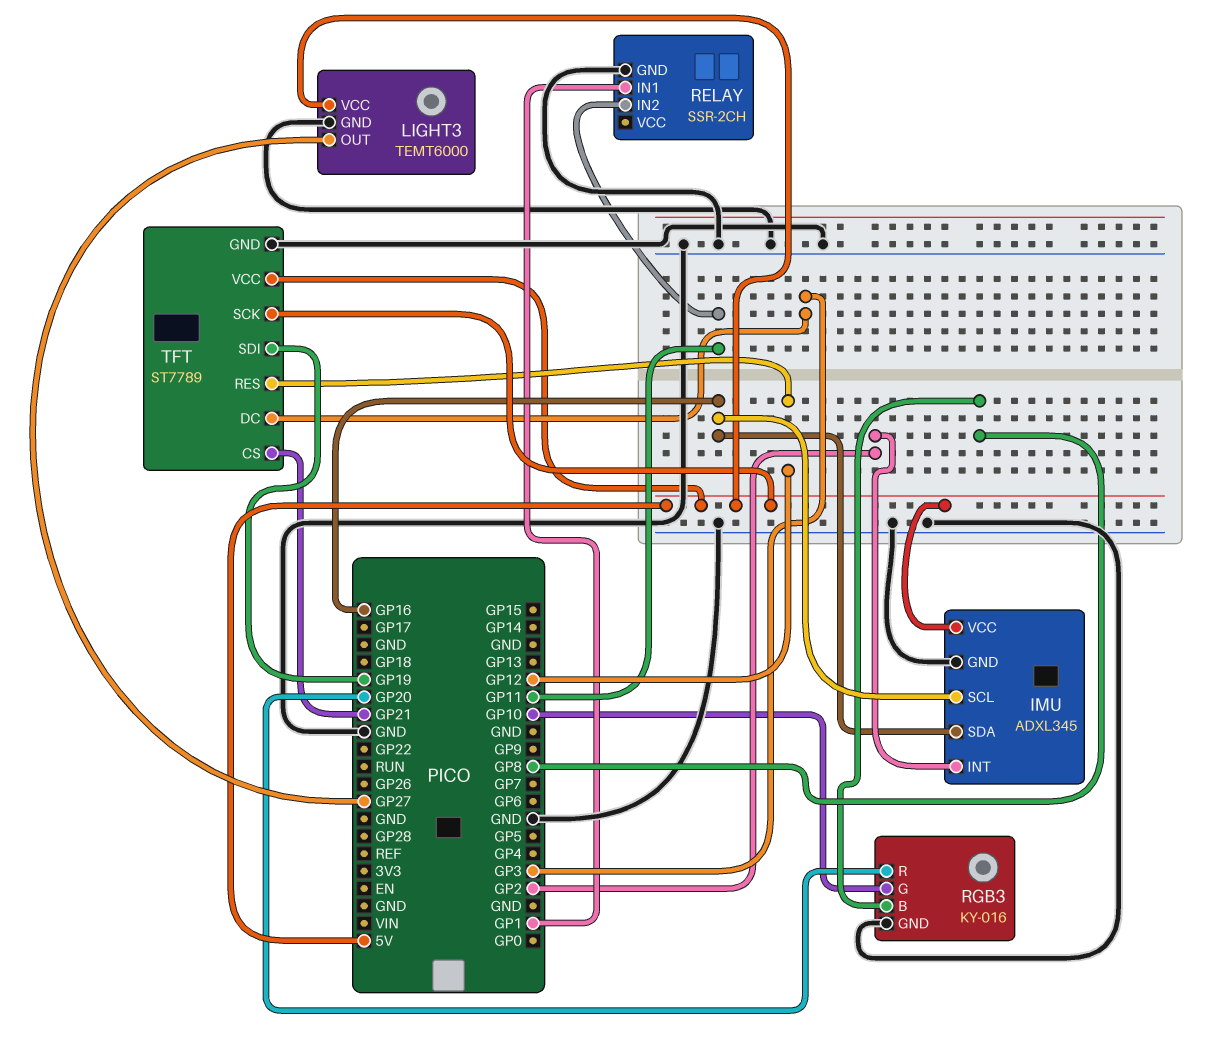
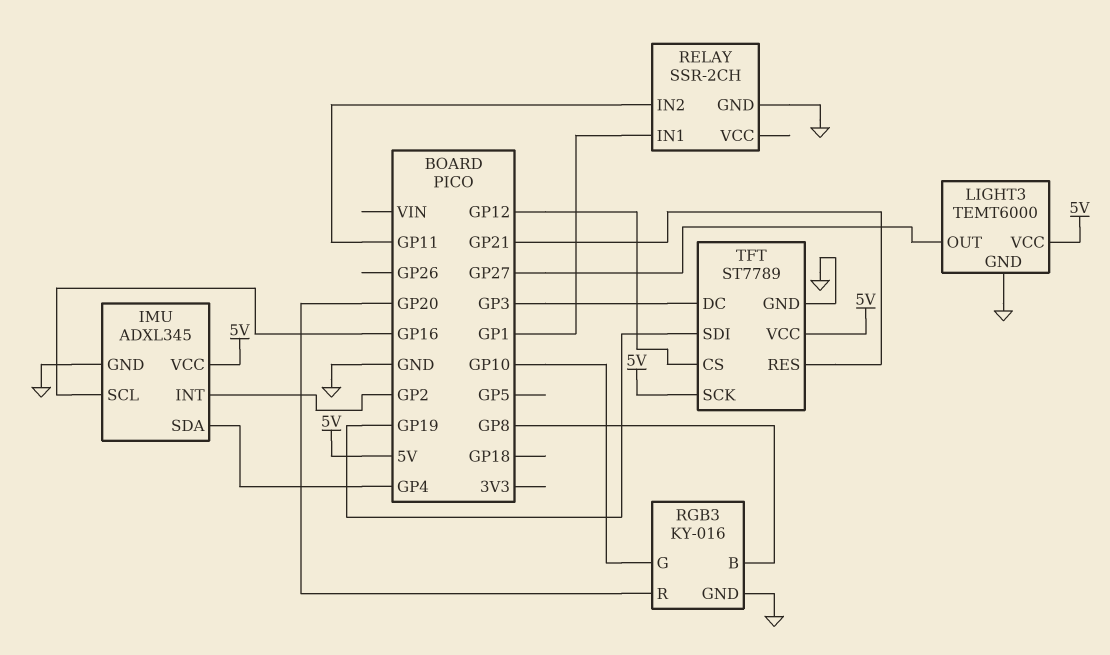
IMU pin SDA: GP16 -> GP4
TFT pin CS: GP21 -> GP12
TFT pin RES: GP12 -> GP21

